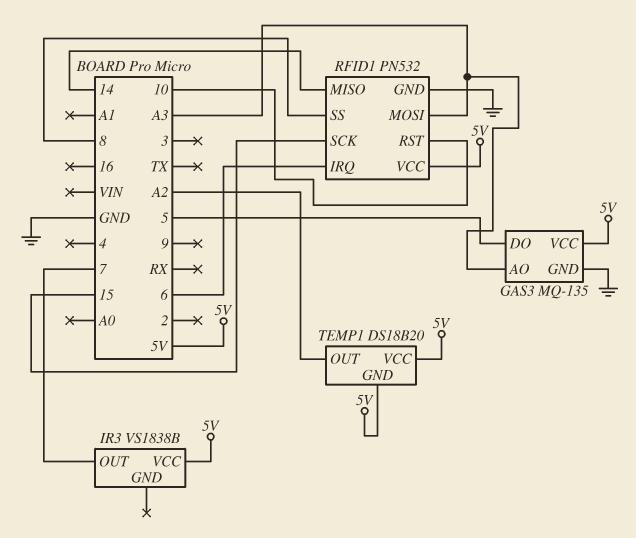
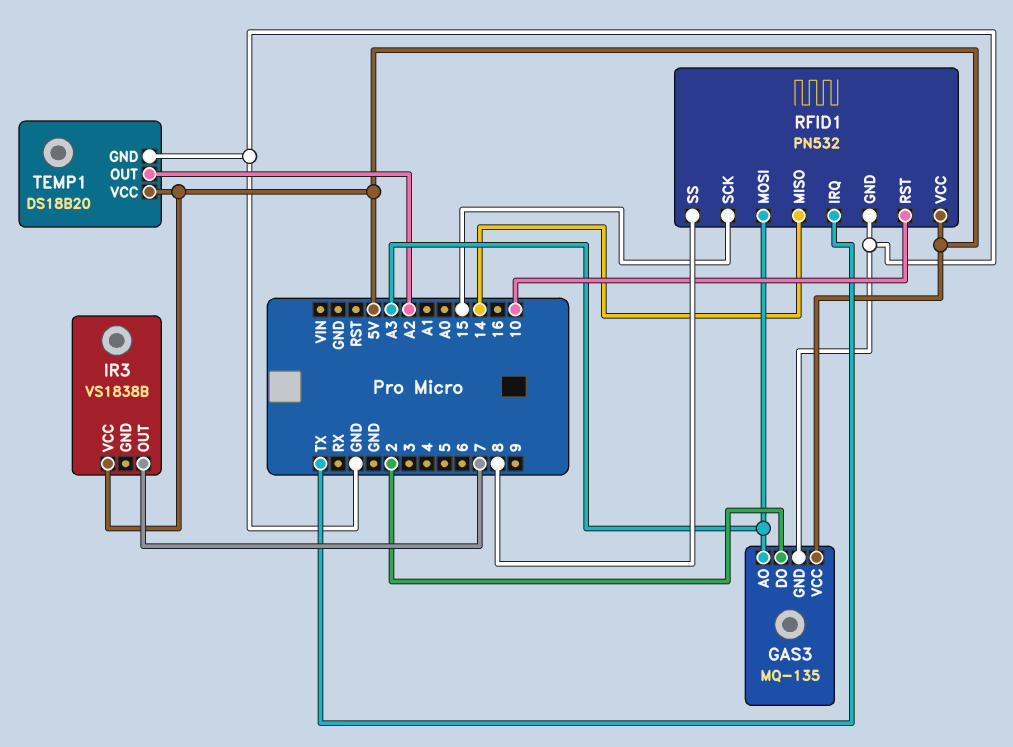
GAS3 pin DO: 5 -> 2
RFID1 pin IRQ: 6 -> TX
TEMP1 pin GND: 5V -> GND

